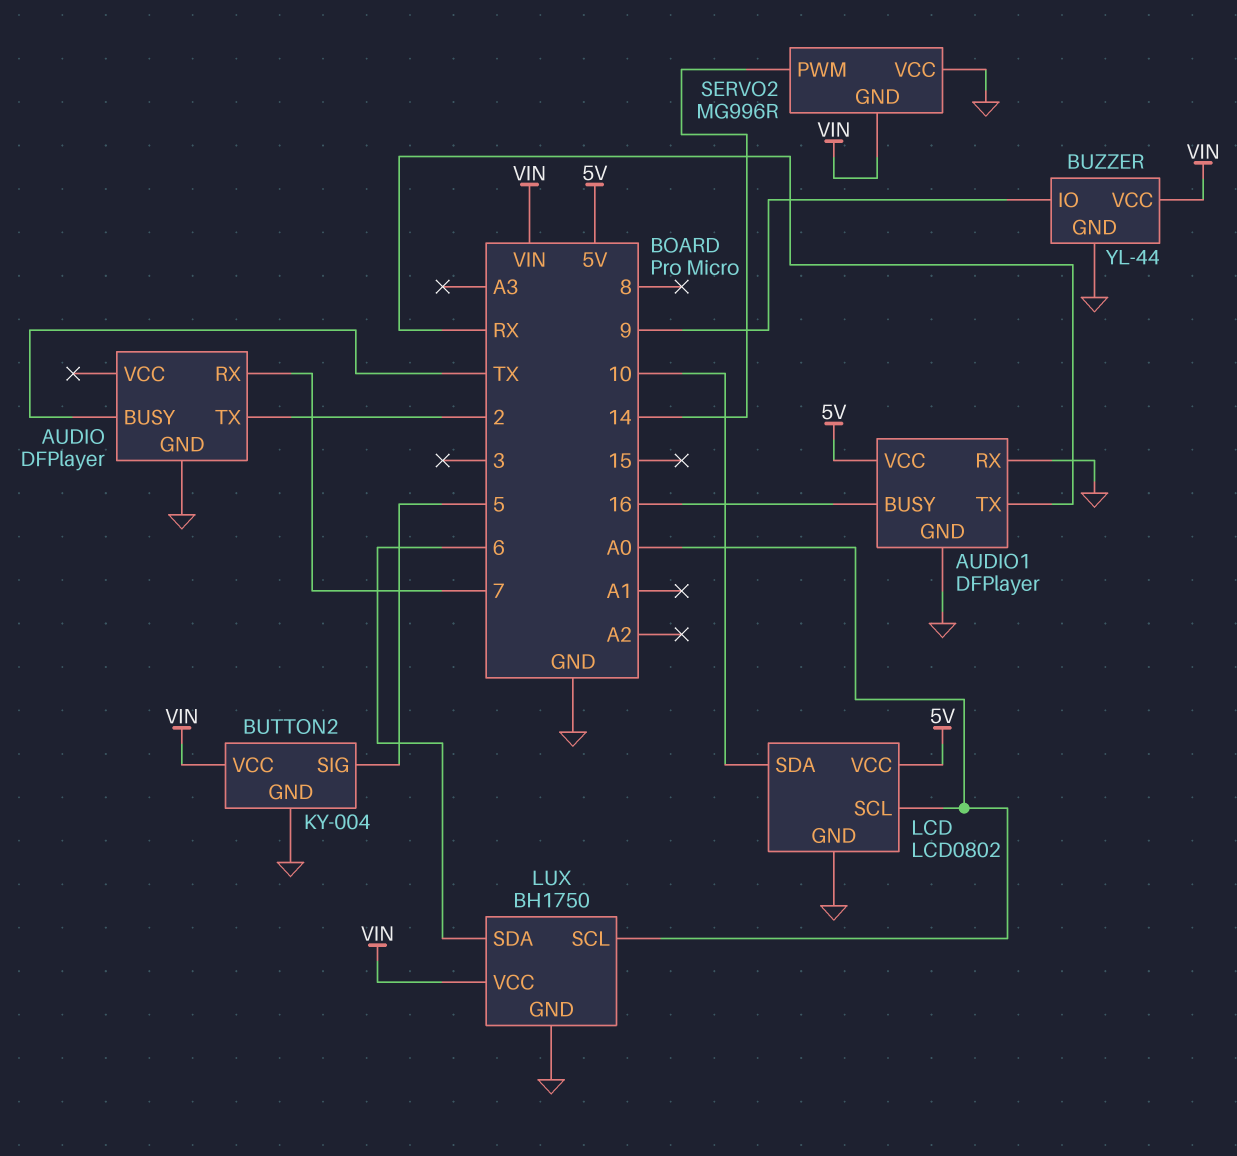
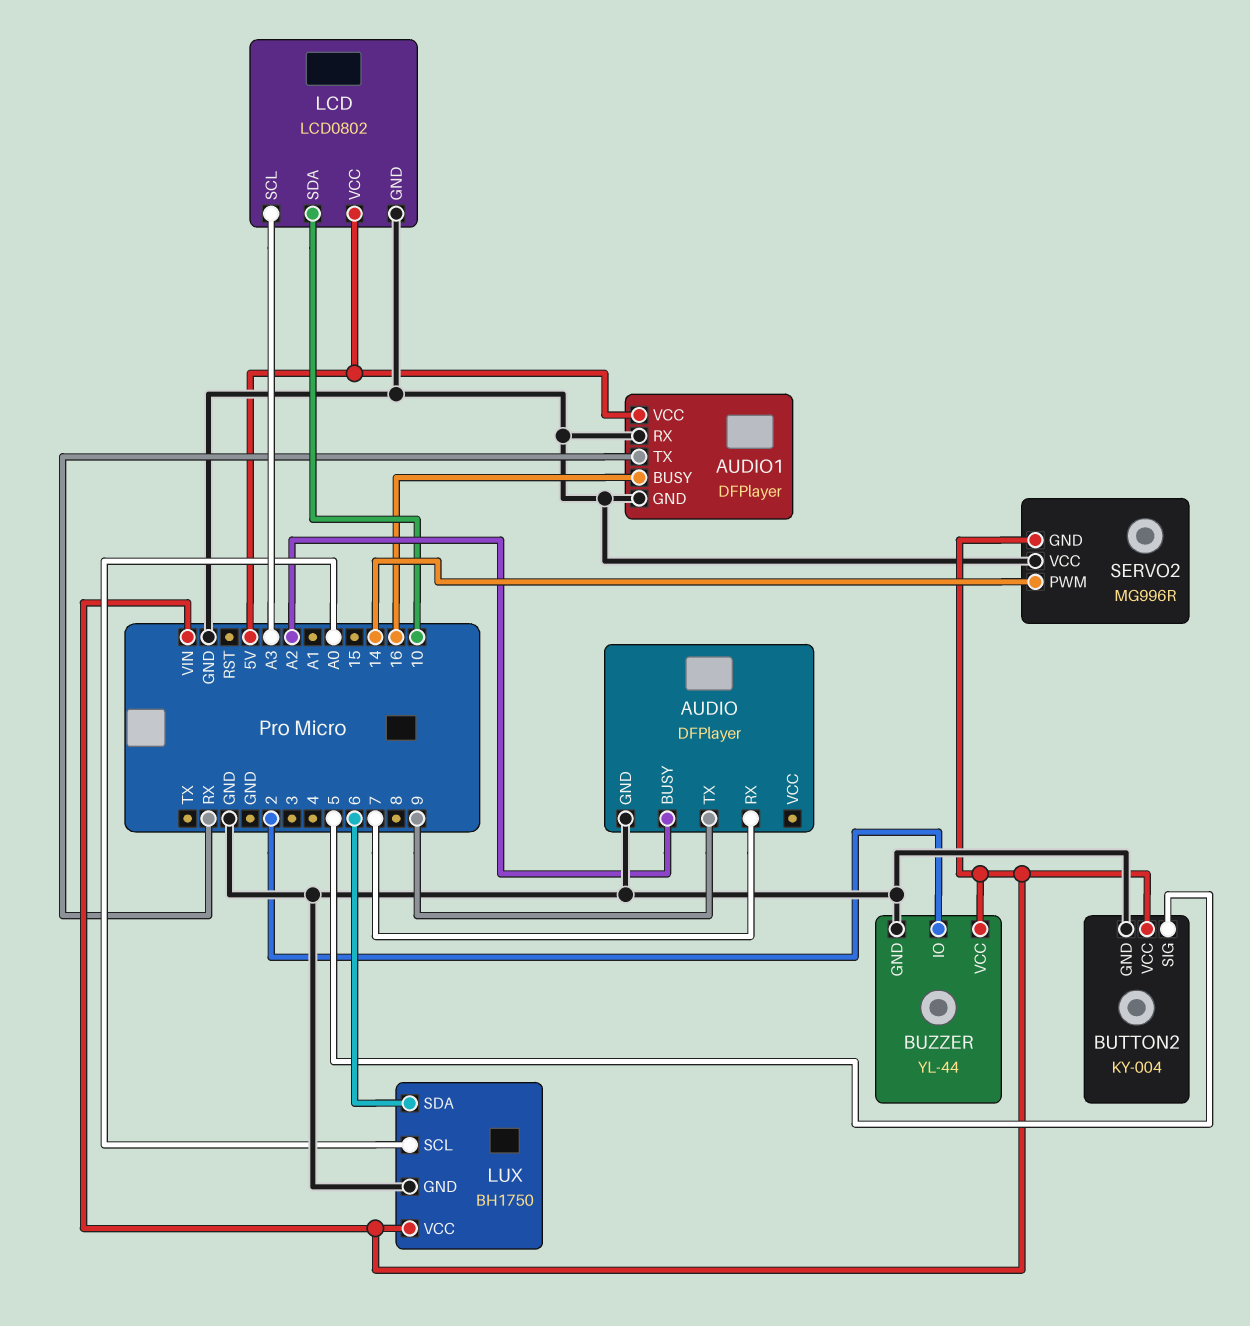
AUDIO pin BUSY: TX -> A2
AUDIO pin TX: 2 -> 9
BUZZER pin IO: 9 -> 2
LCD pin SCL: A0 -> A3

